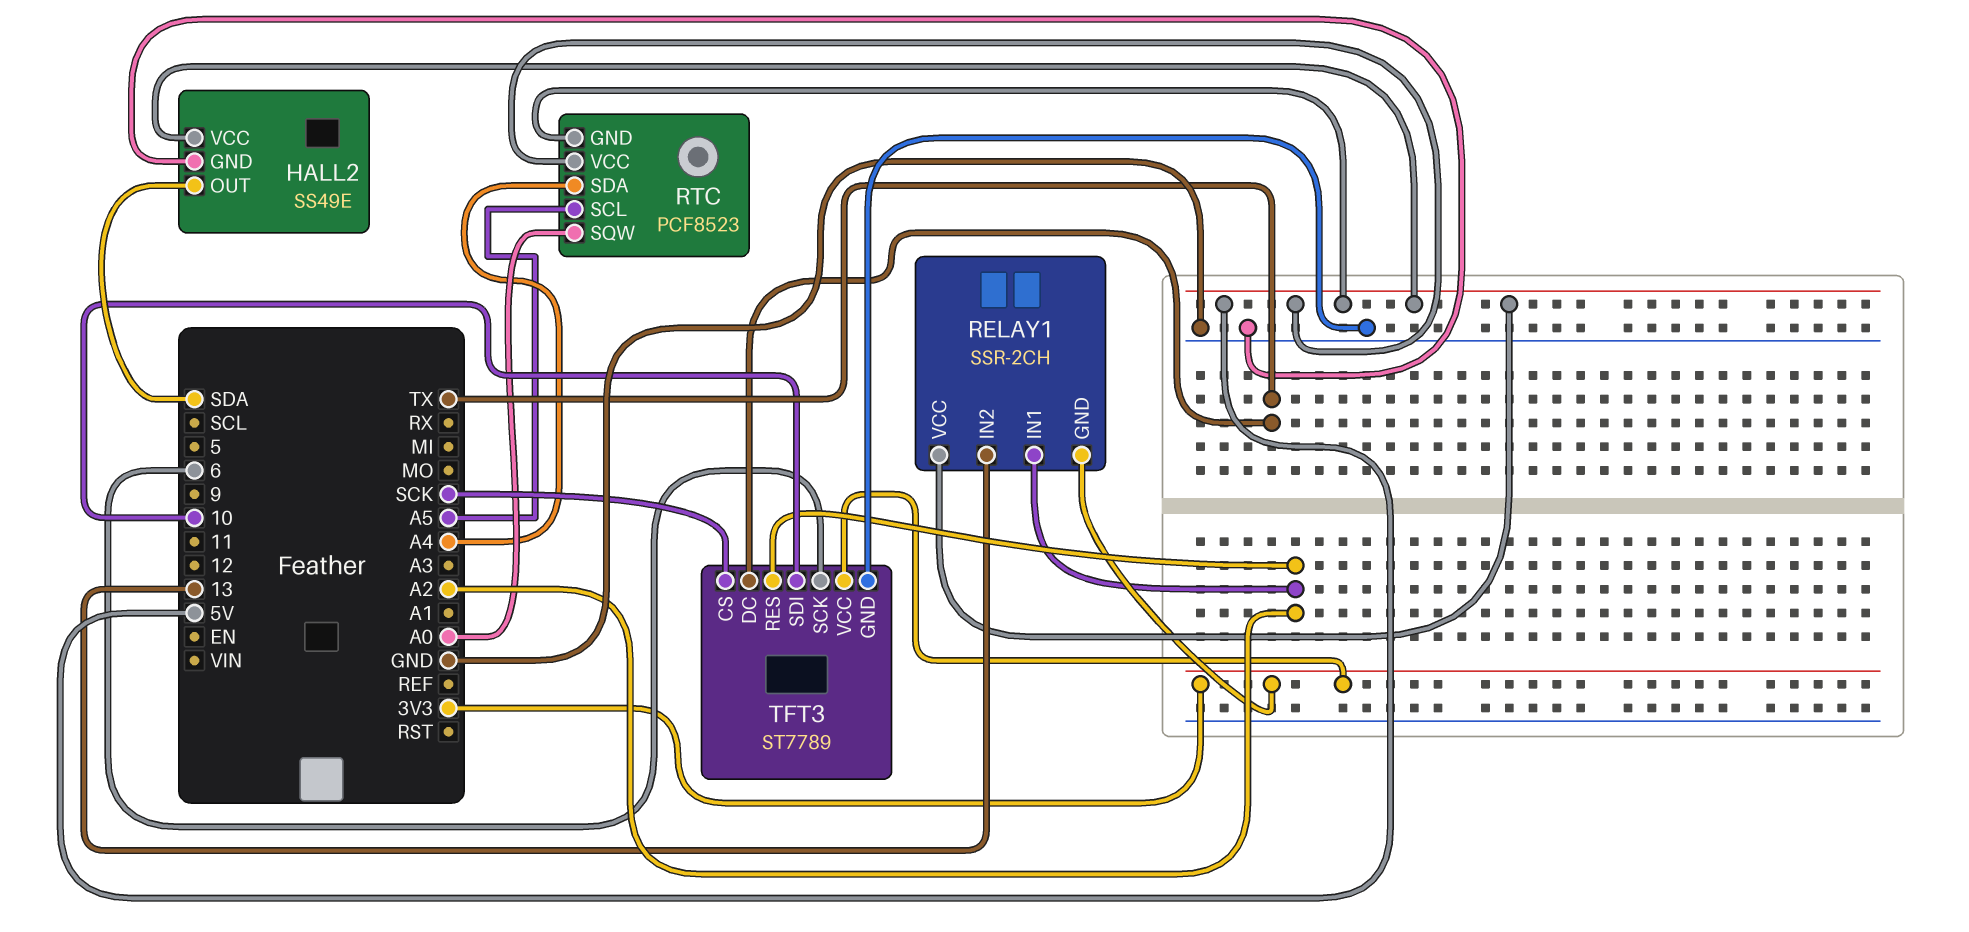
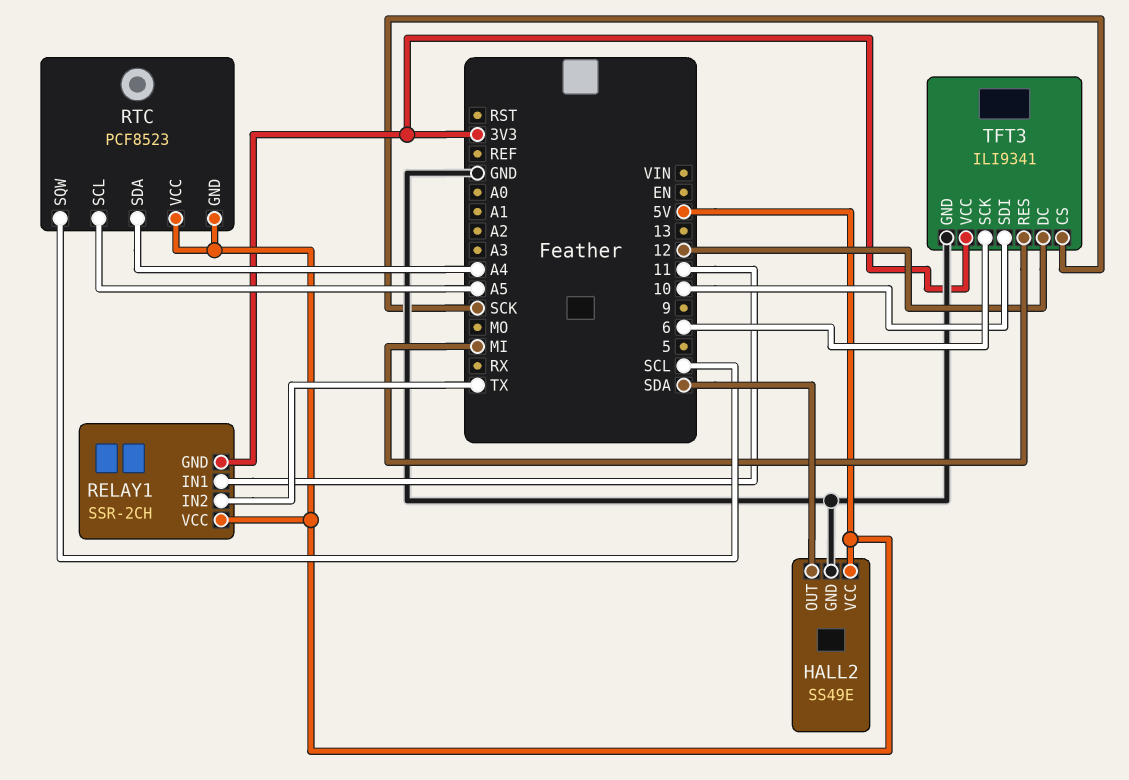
RELAY1 pin IN1: A2 -> 11
RELAY1 pin IN2: 13 -> TX
RTC pin SQW: A0 -> SCL
TFT3: ST7789 -> ILI9341
TFT3 pin DC: TX -> 12
TFT3 pin RES: A2 -> MI

